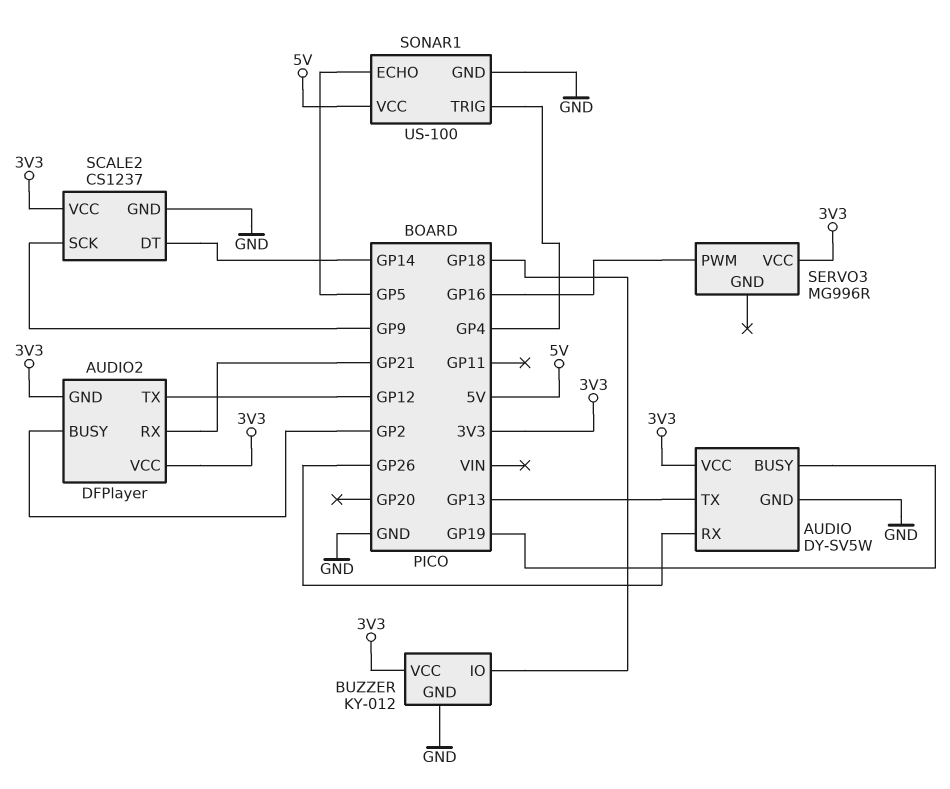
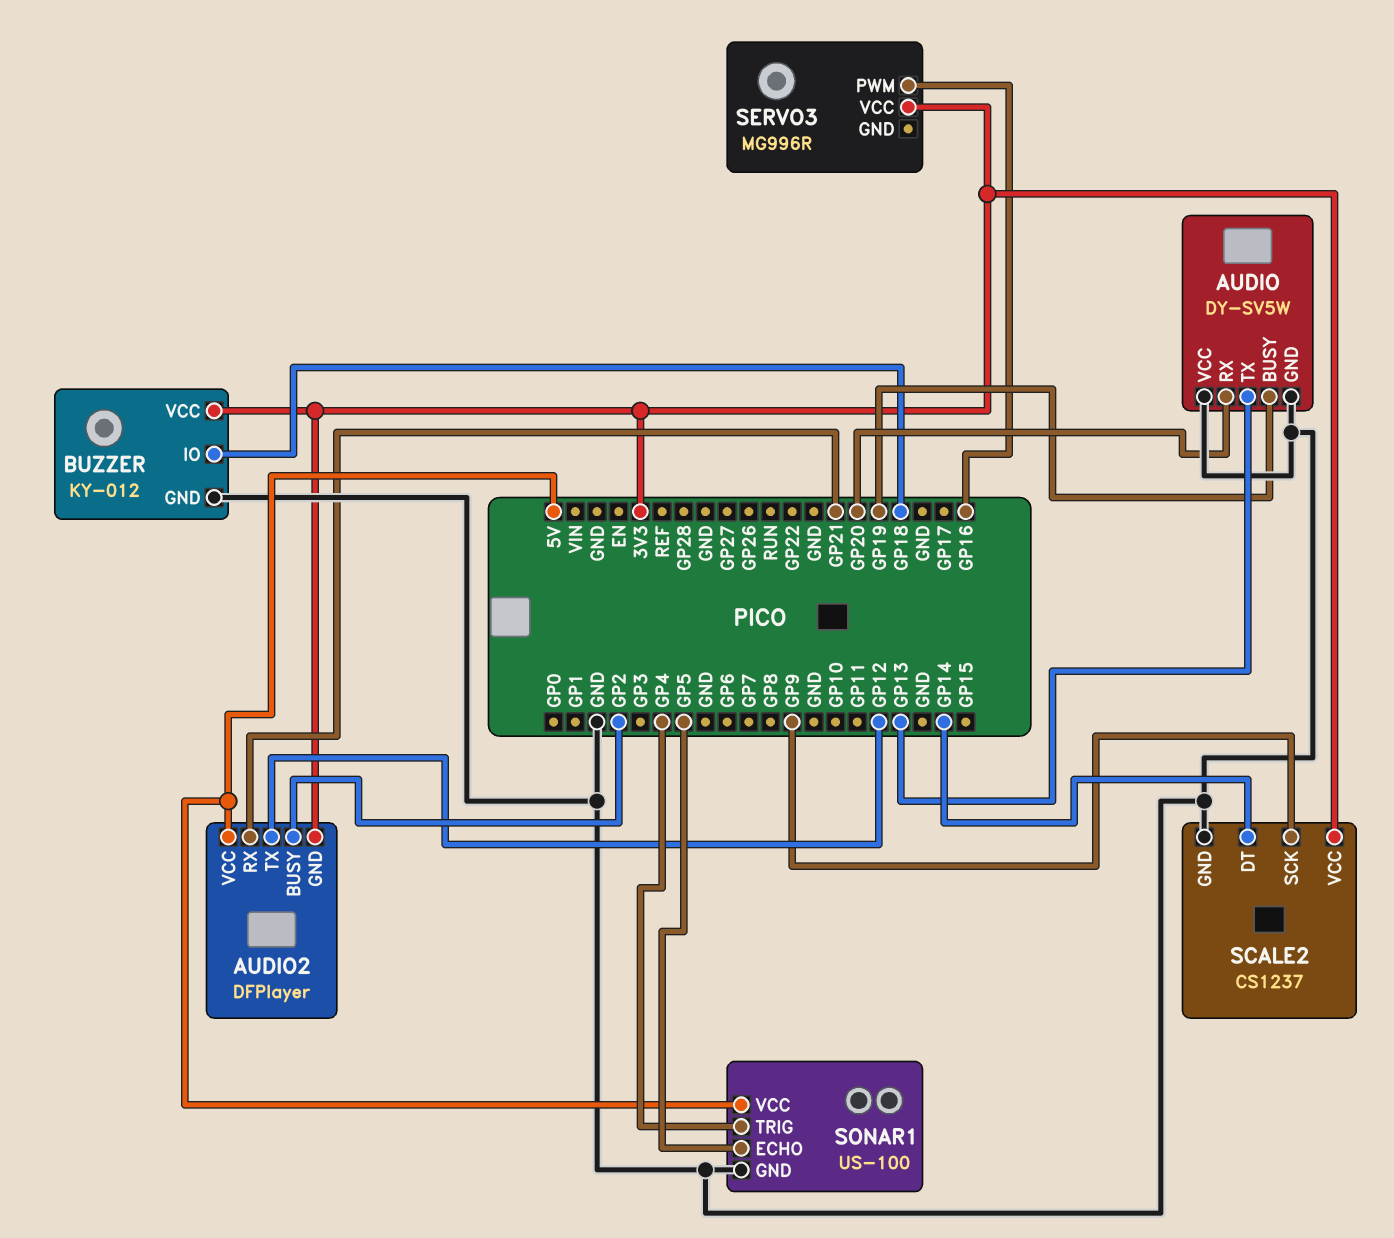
AUDIO pin RX: GP26 -> GP20
AUDIO pin VCC: 3V3 -> GND
AUDIO2 pin VCC: 3V3 -> 5V

